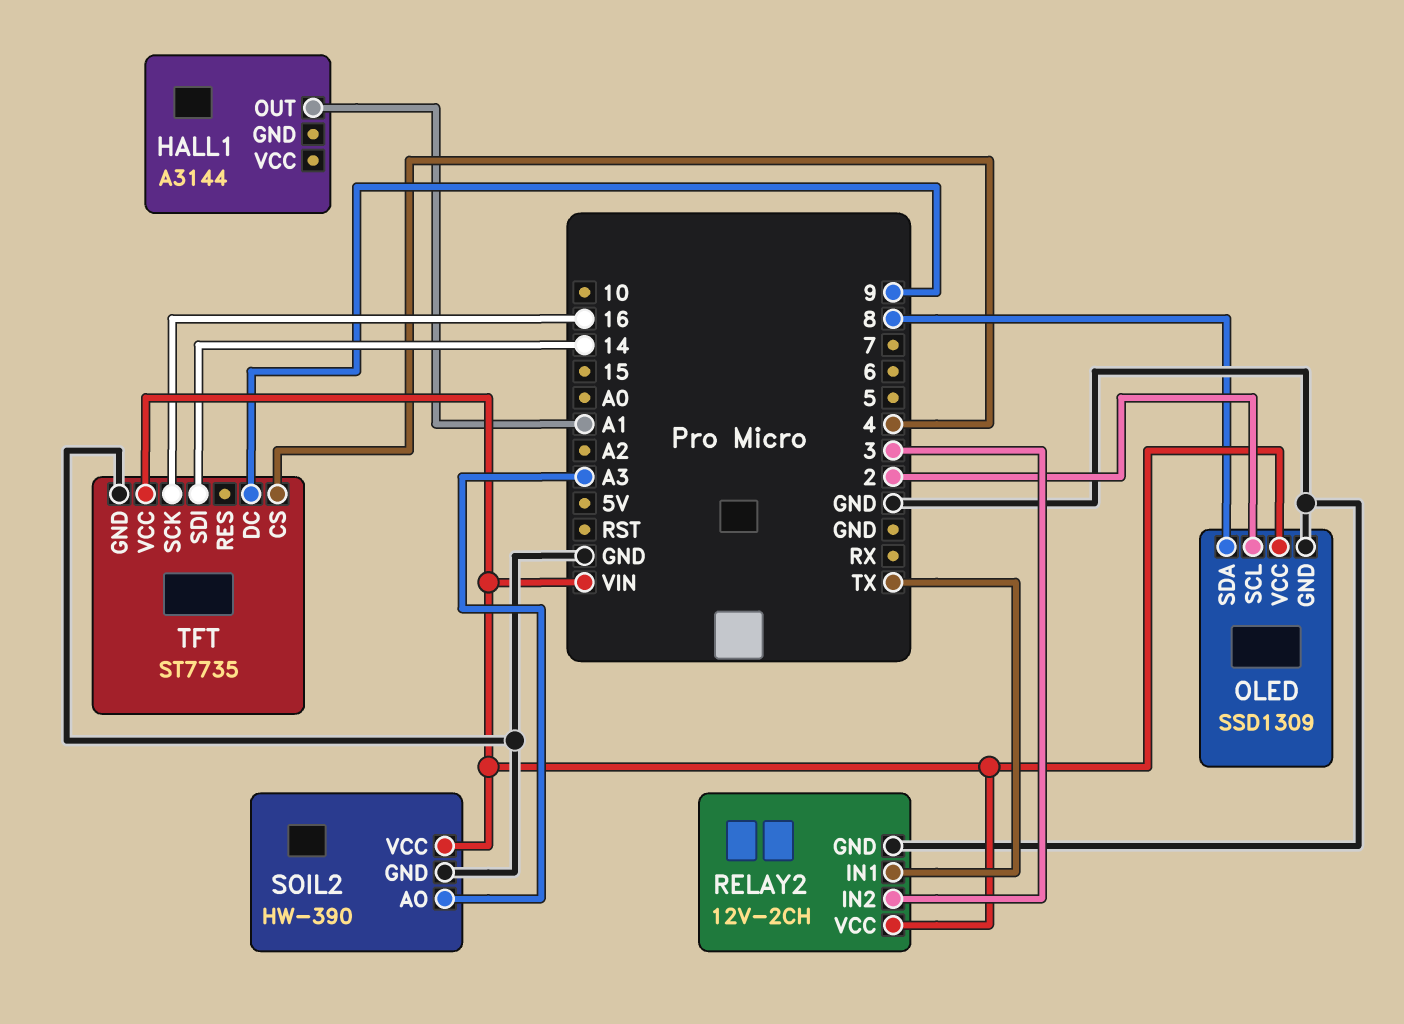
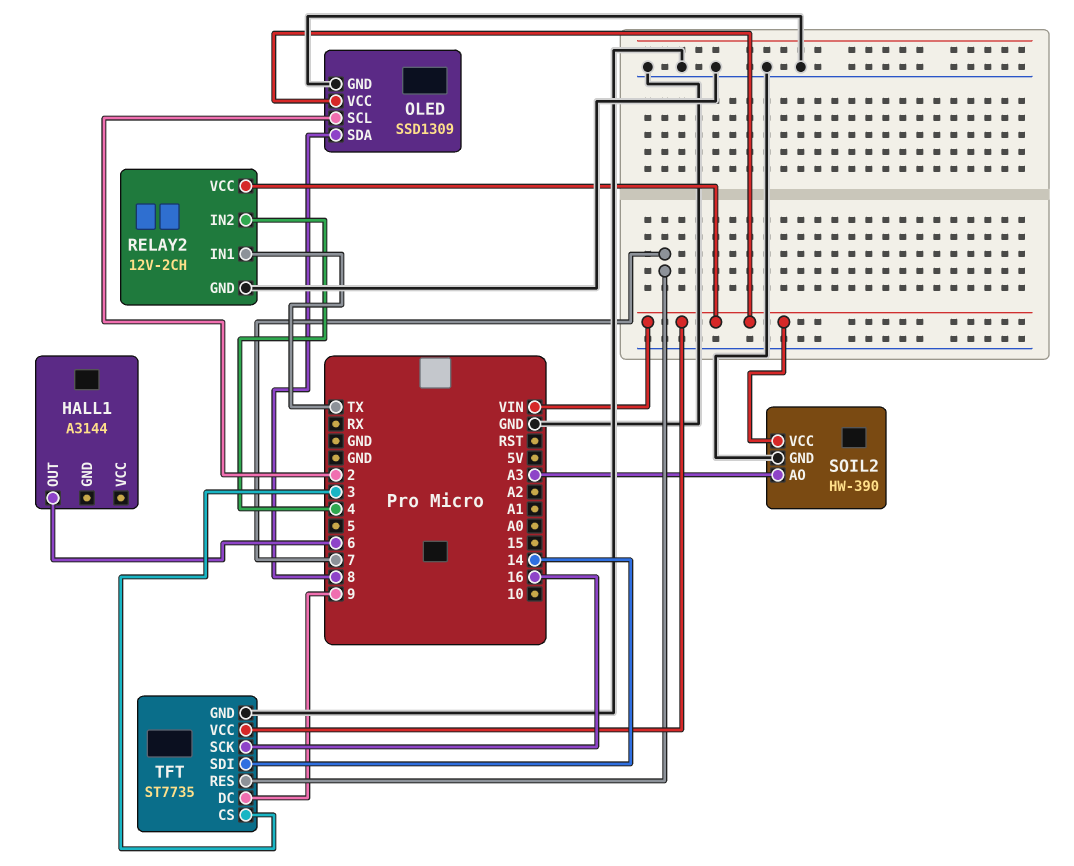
HALL1 pin OUT: A1 -> 6
RELAY2 pin IN2: 3 -> 4
TFT pin CS: 4 -> 3
TFT pin RES: none -> 7

